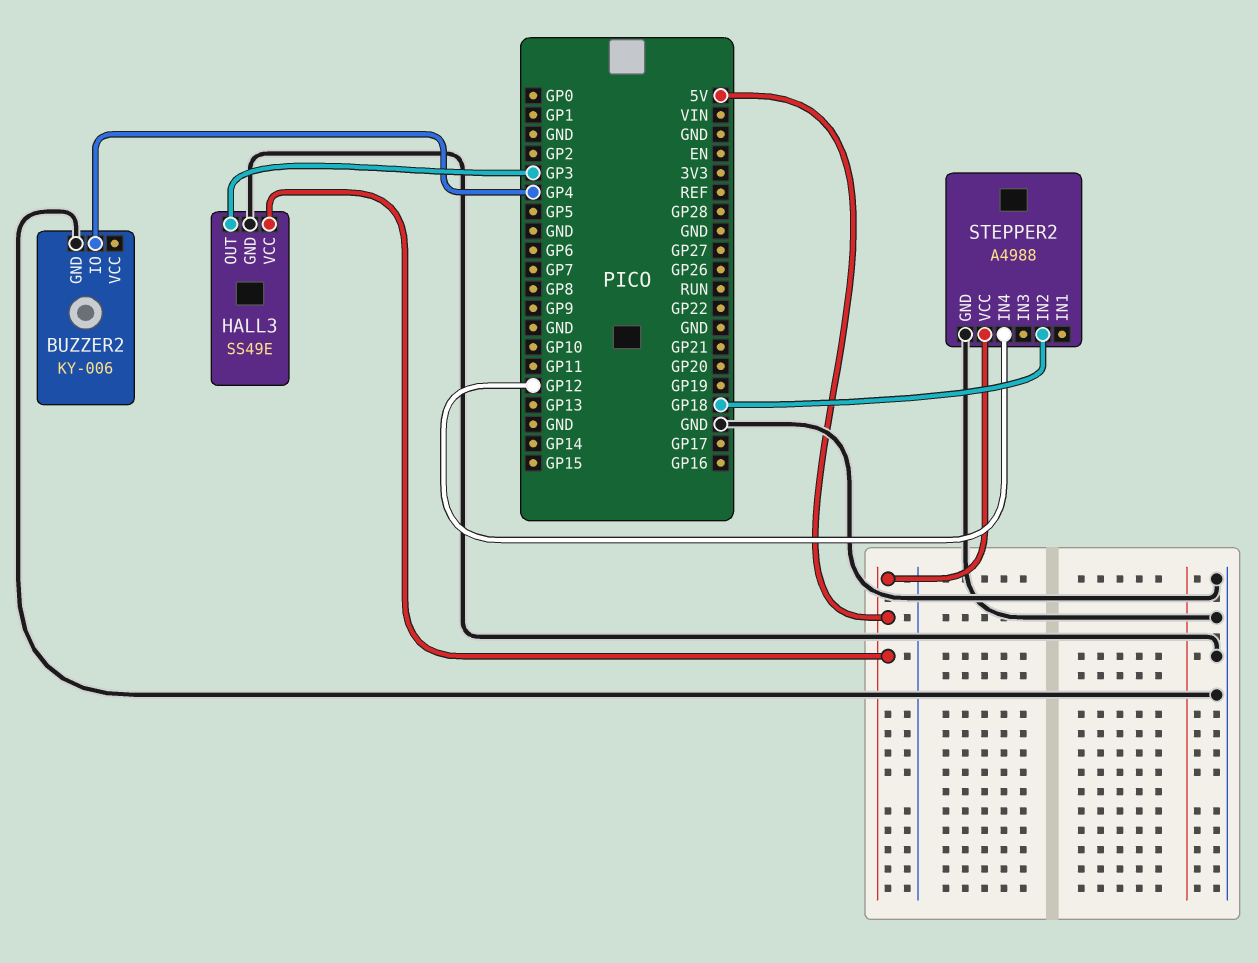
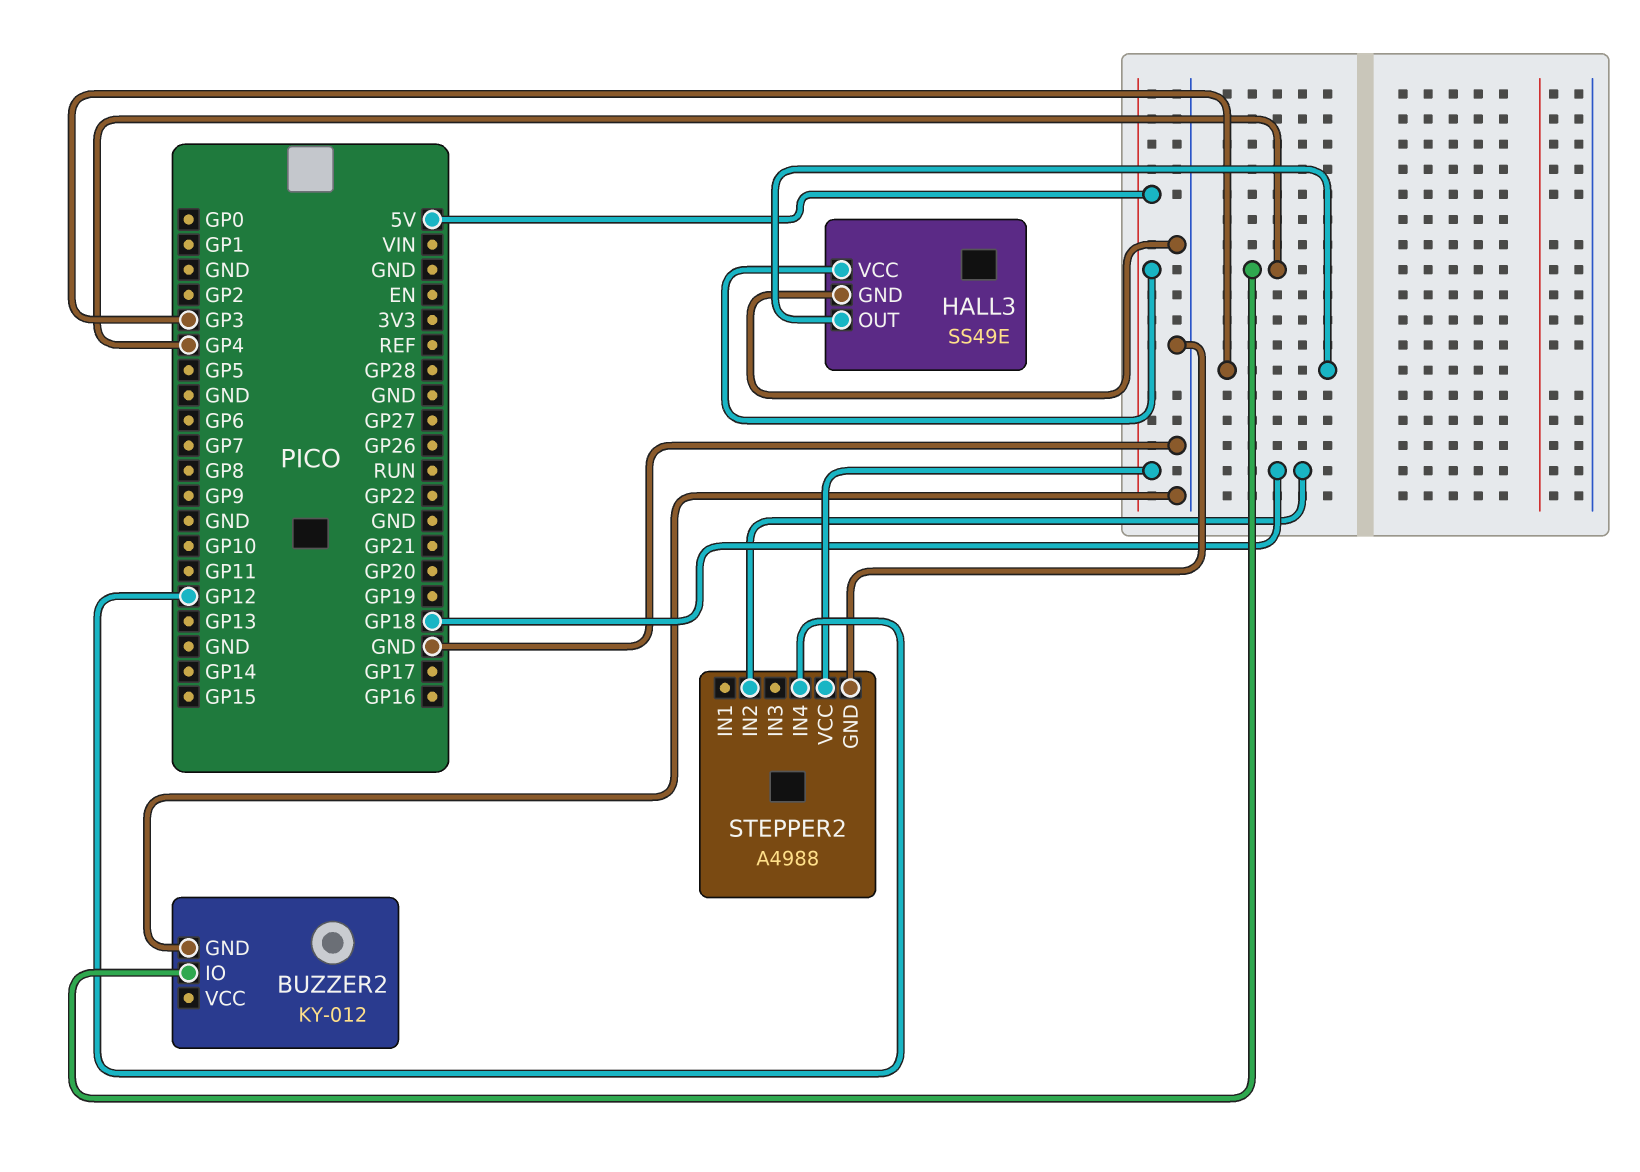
BUZZER2: KY-006 -> KY-012

